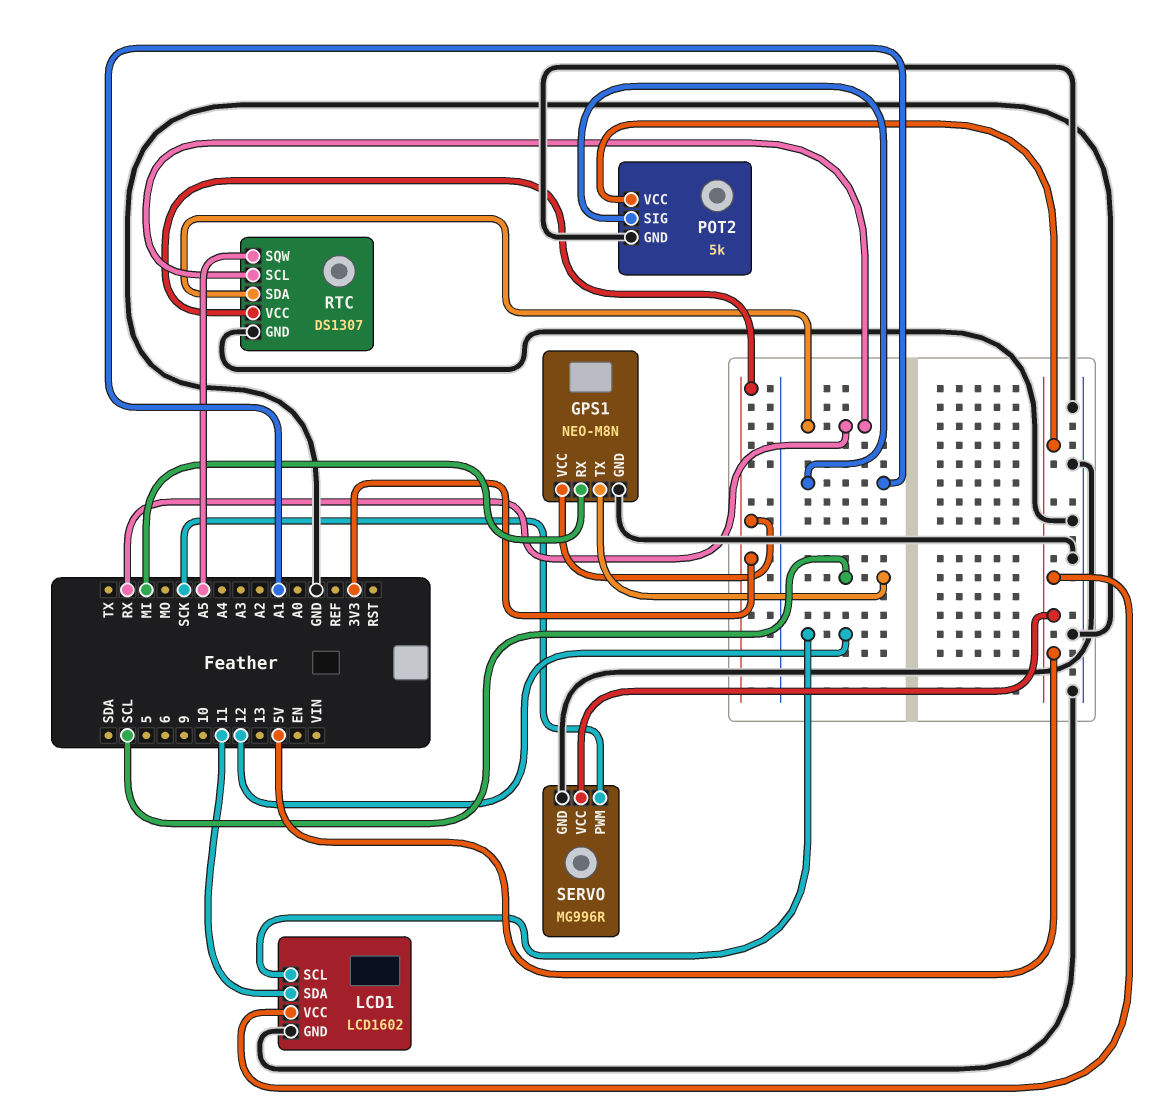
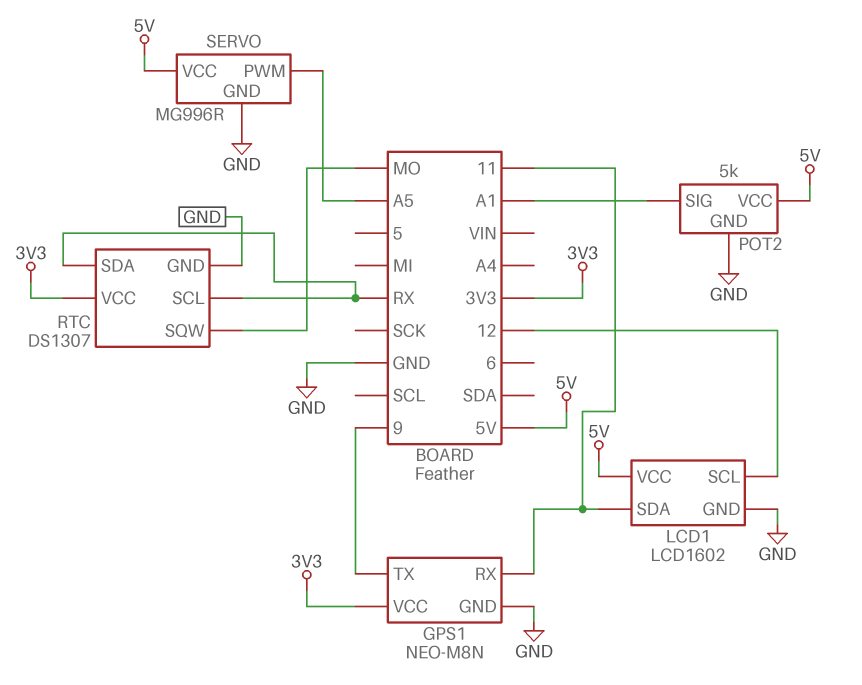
GPS1 pin RX: MI -> 11
GPS1 pin TX: SCL -> 9
RTC pin SQW: A5 -> MO
SERVO pin PWM: SCK -> A5

